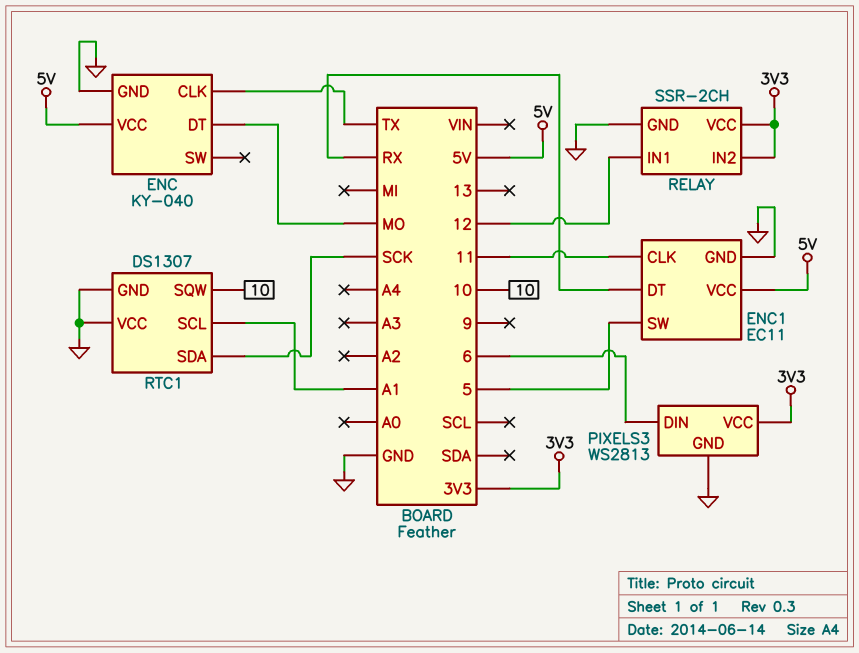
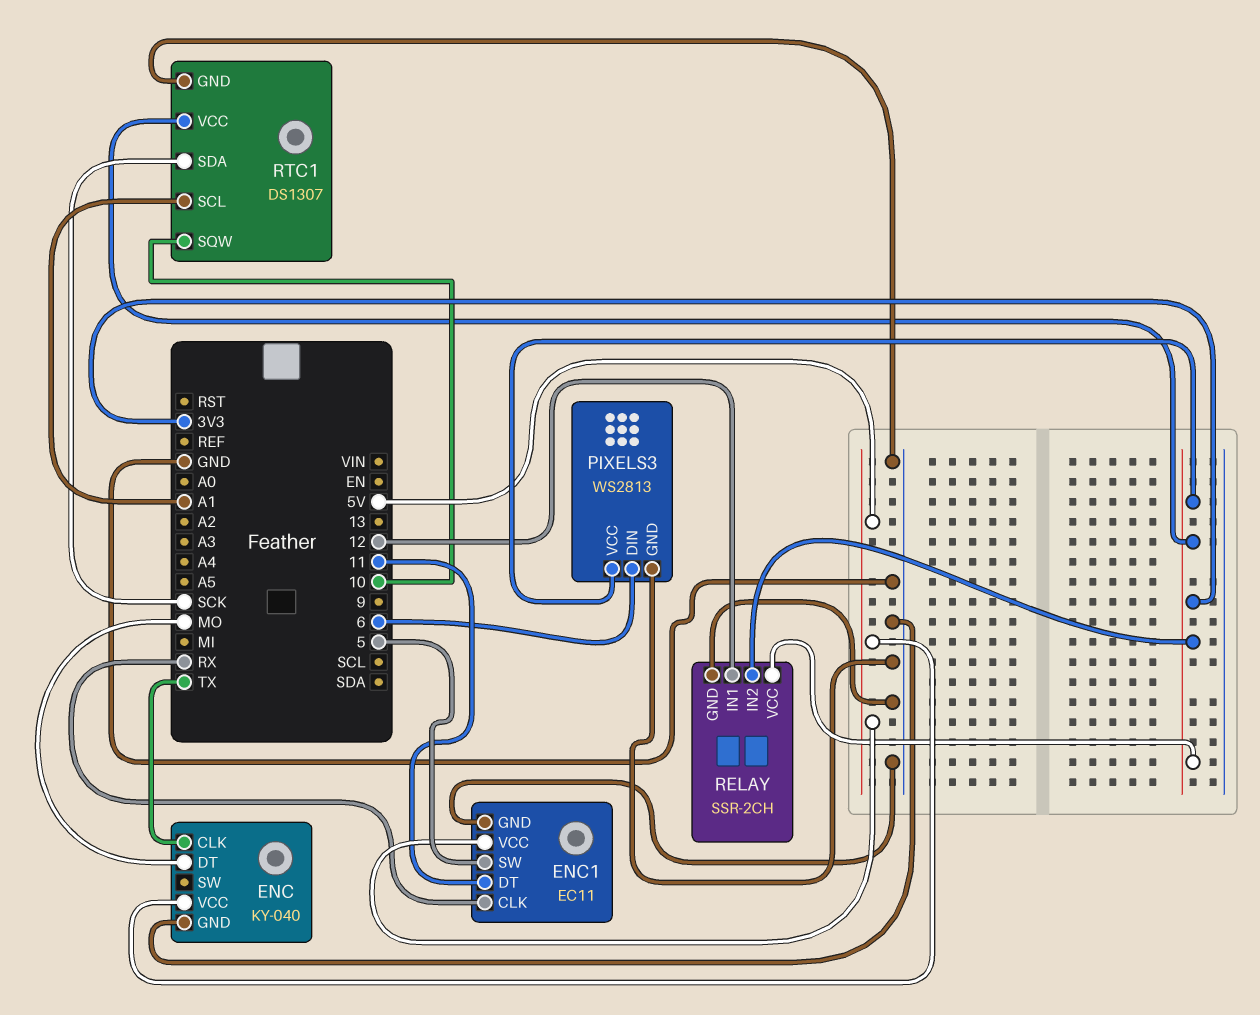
ENC1 pin CLK: 11 -> RX
ENC1 pin DT: RX -> 11
RTC1 pin VCC: GND -> 3V3

